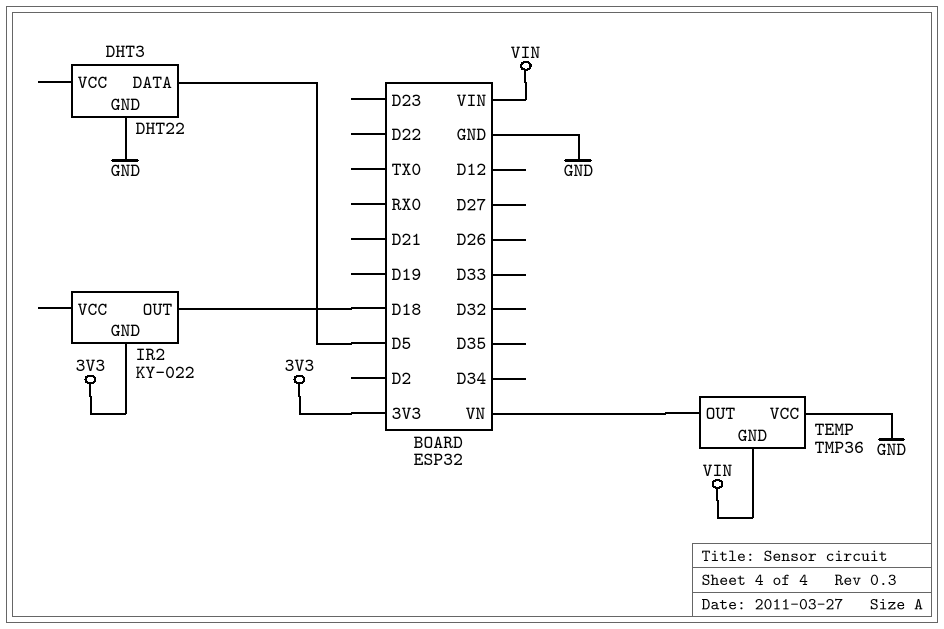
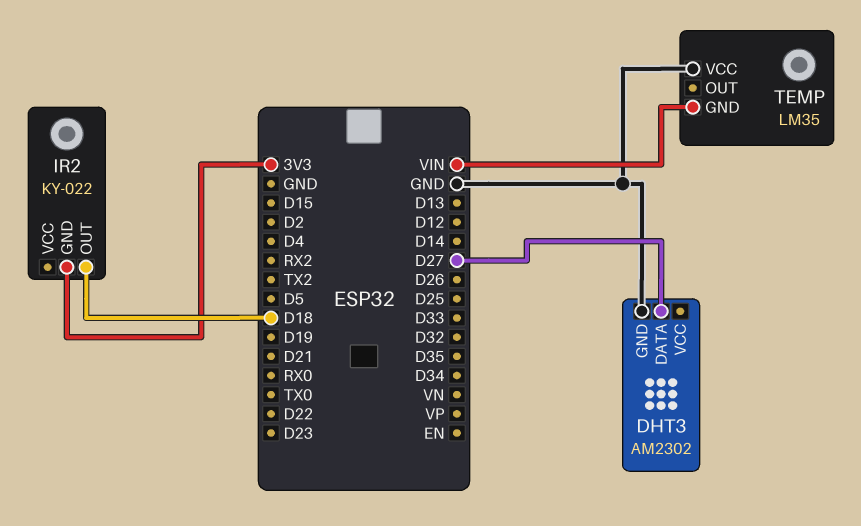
DHT3: DHT22 -> AM2302
DHT3 pin DATA: D5 -> D27
TEMP: TMP36 -> LM35
TEMP pin OUT: VN -> none

